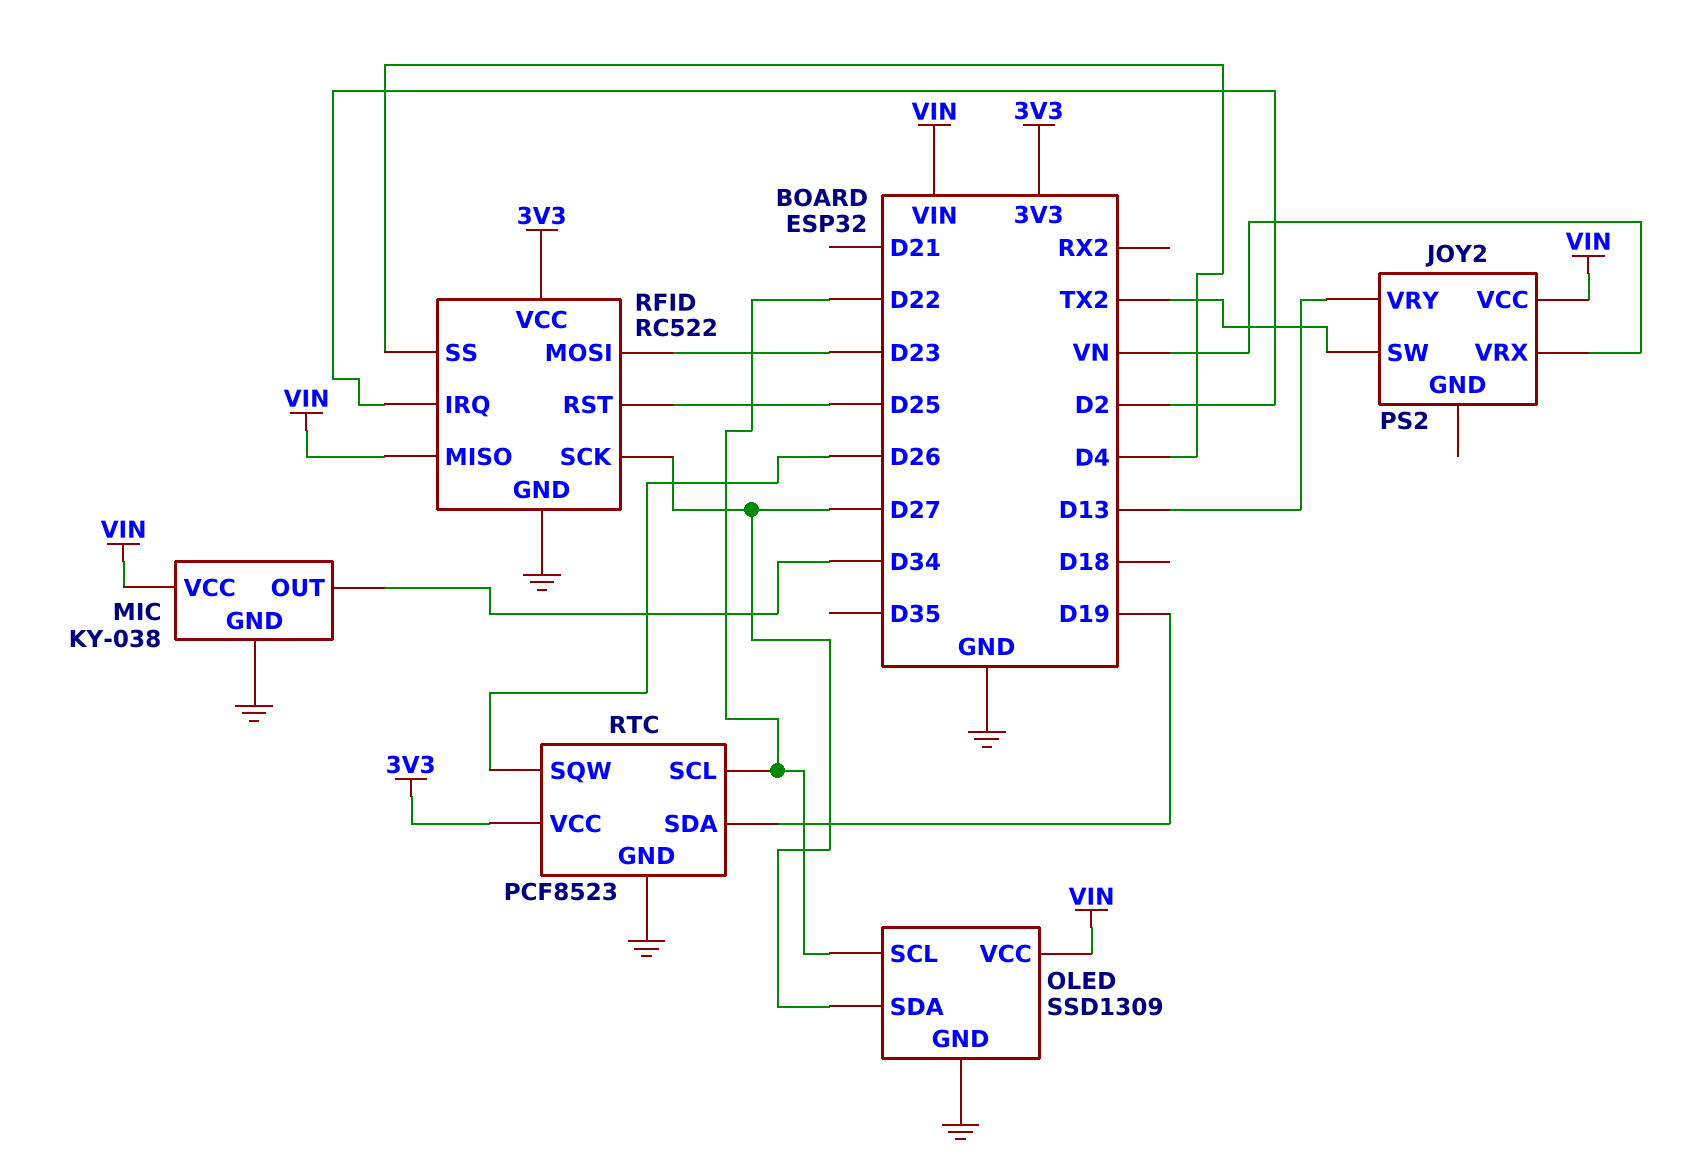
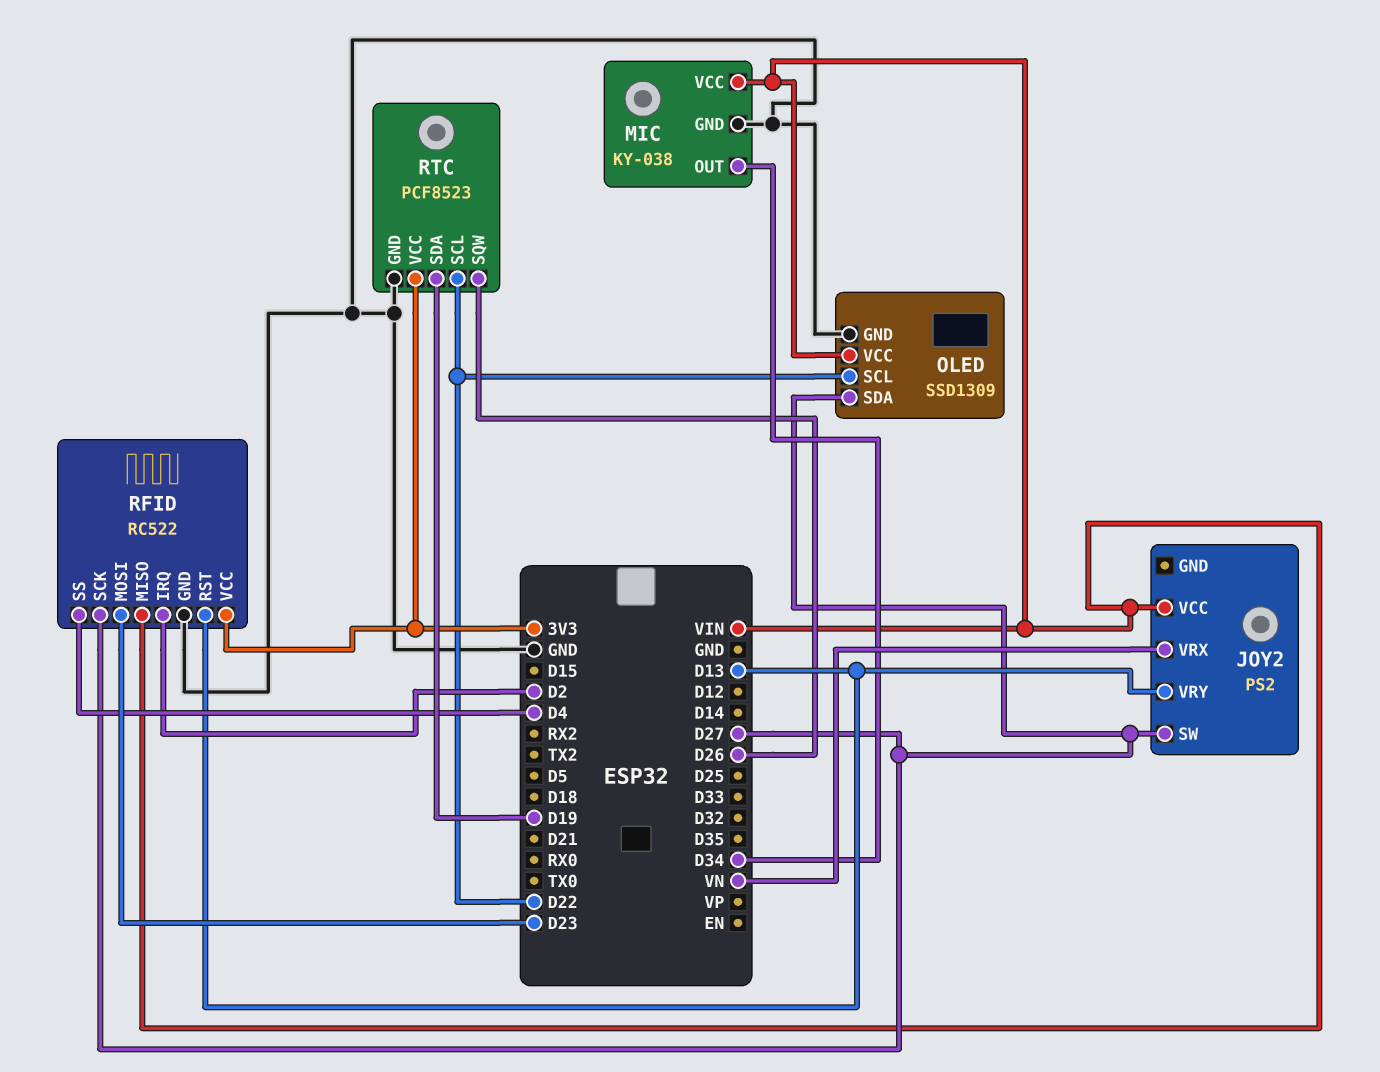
JOY2 pin SW: TX2 -> D27
RFID pin RST: D25 -> D13

